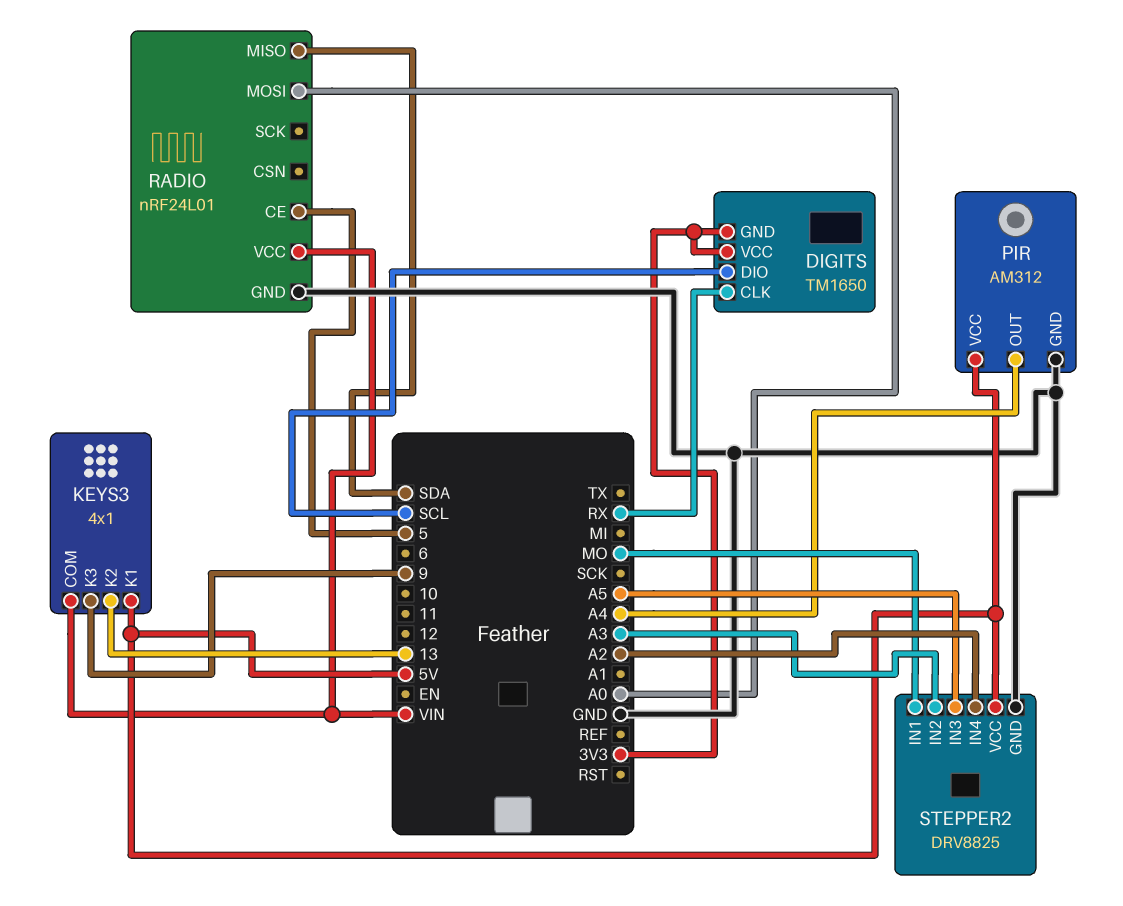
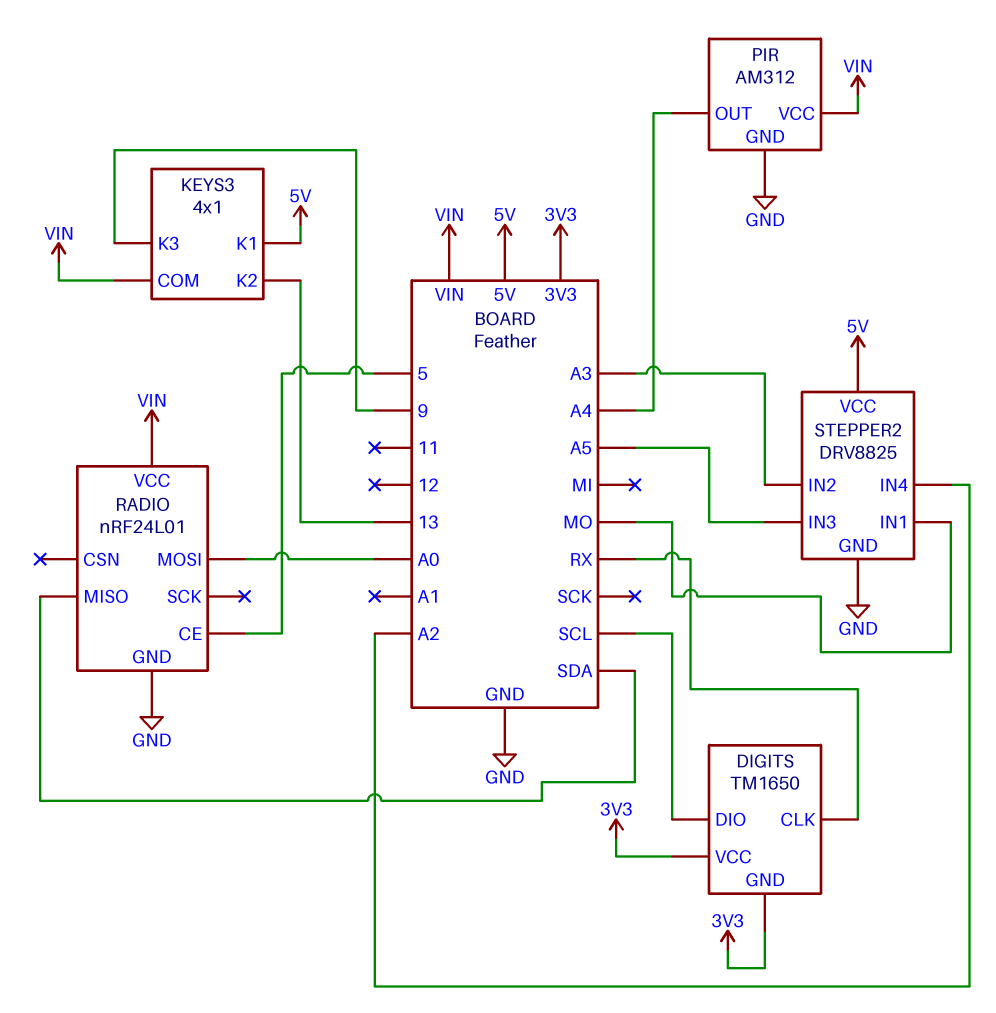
PIR pin VCC: 5V -> VIN

